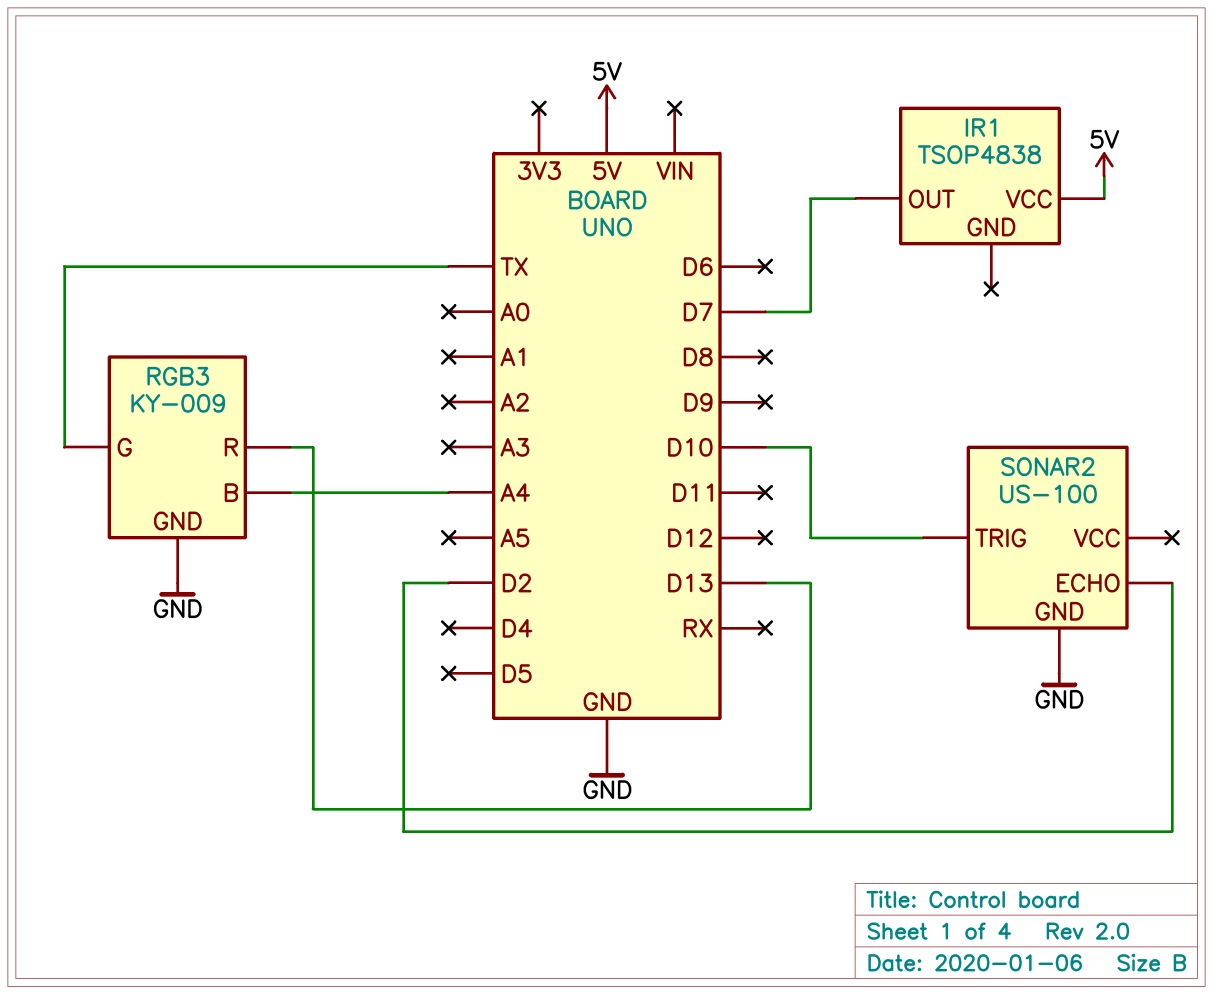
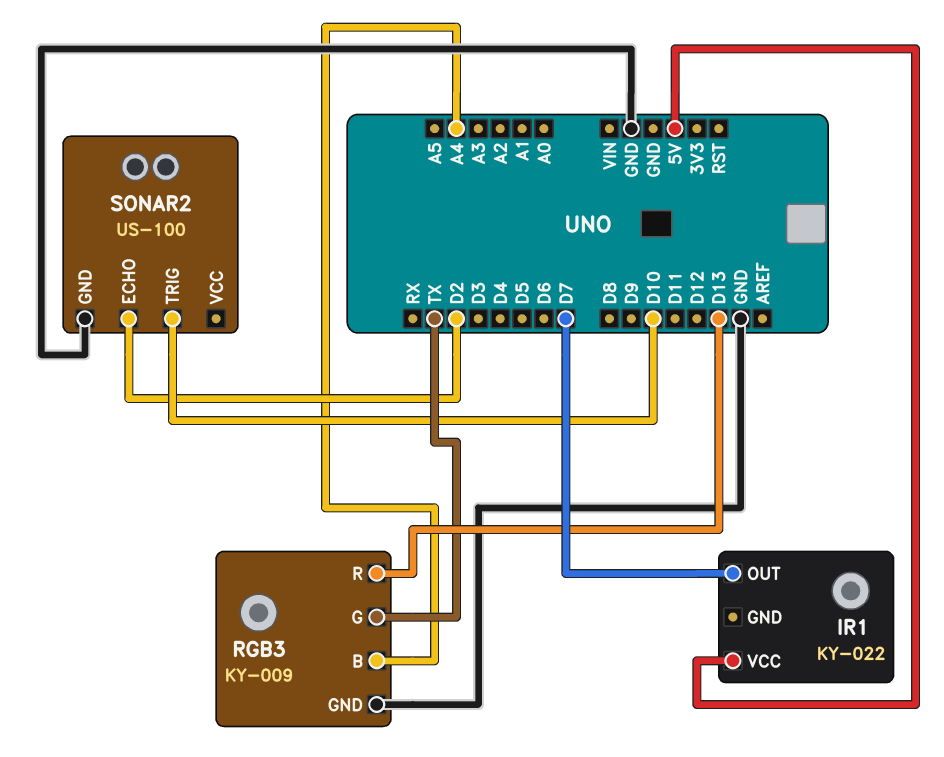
IR1: TSOP4838 -> KY-022

